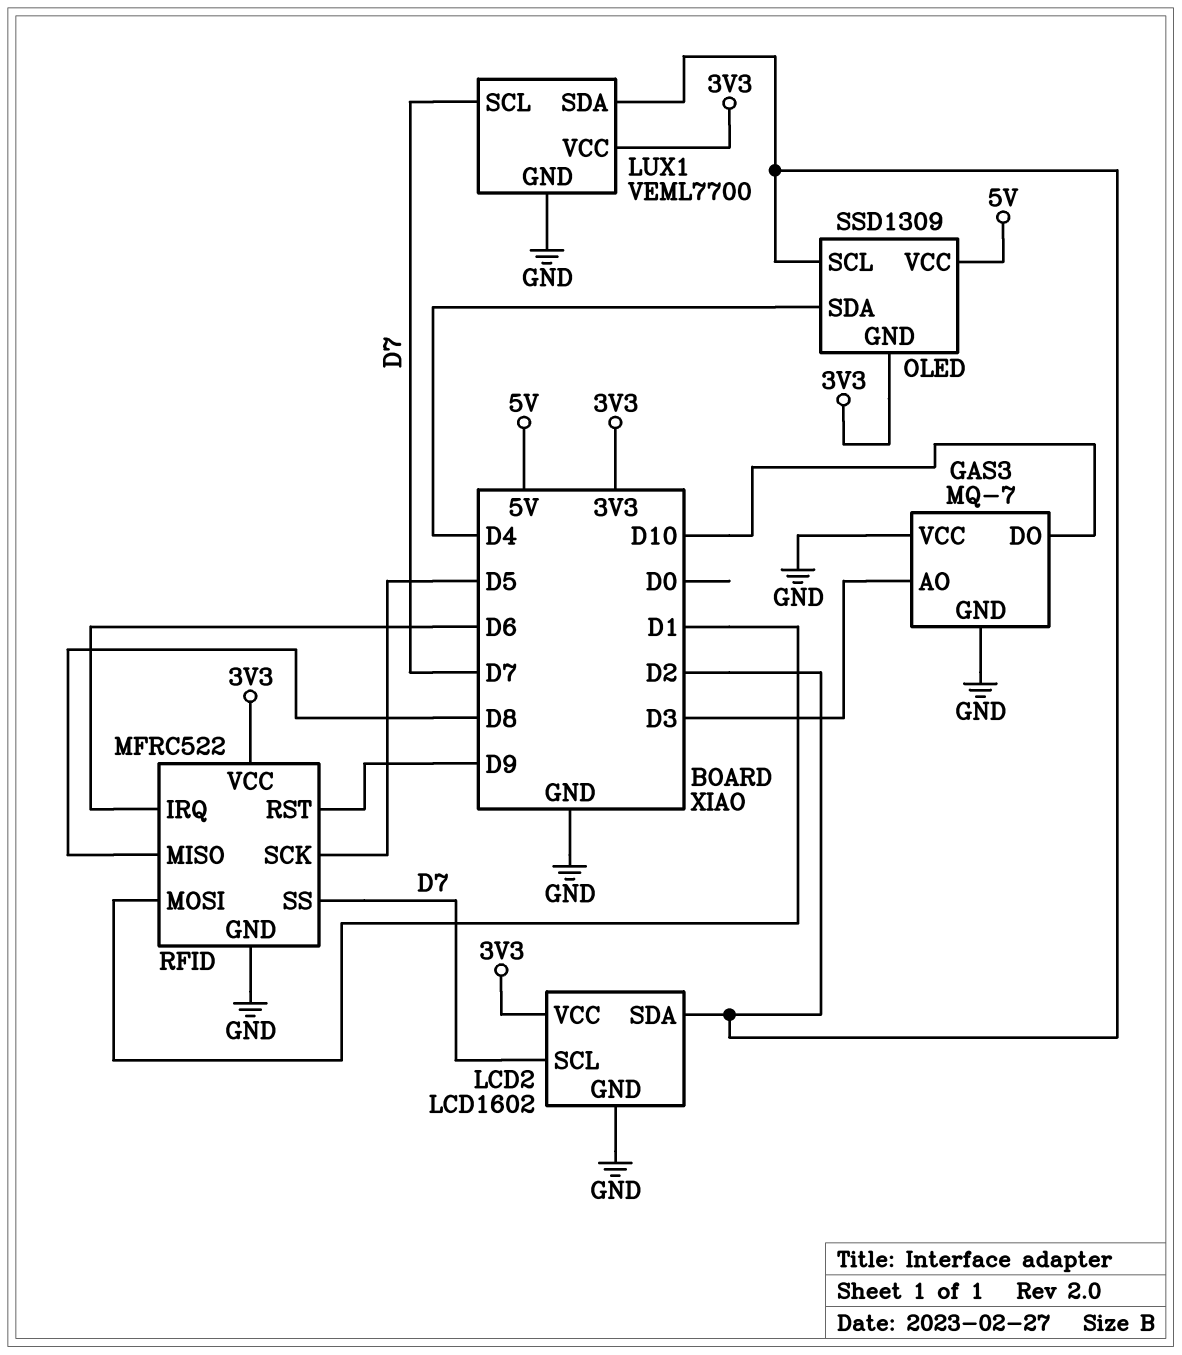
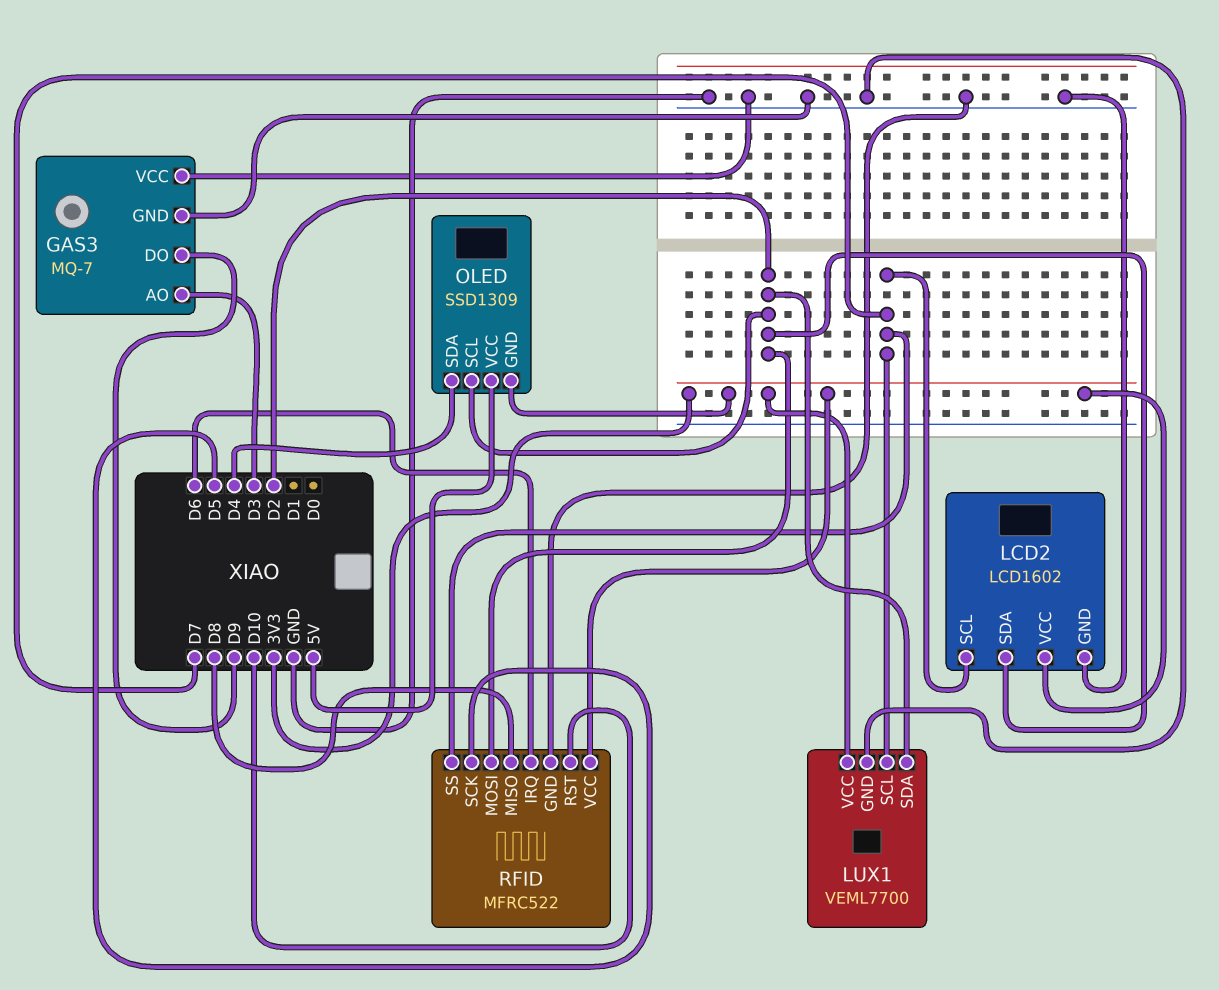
GAS3 pin DO: D10 -> D9
RFID pin MOSI: D1 -> D2
RFID pin RST: D9 -> D10

